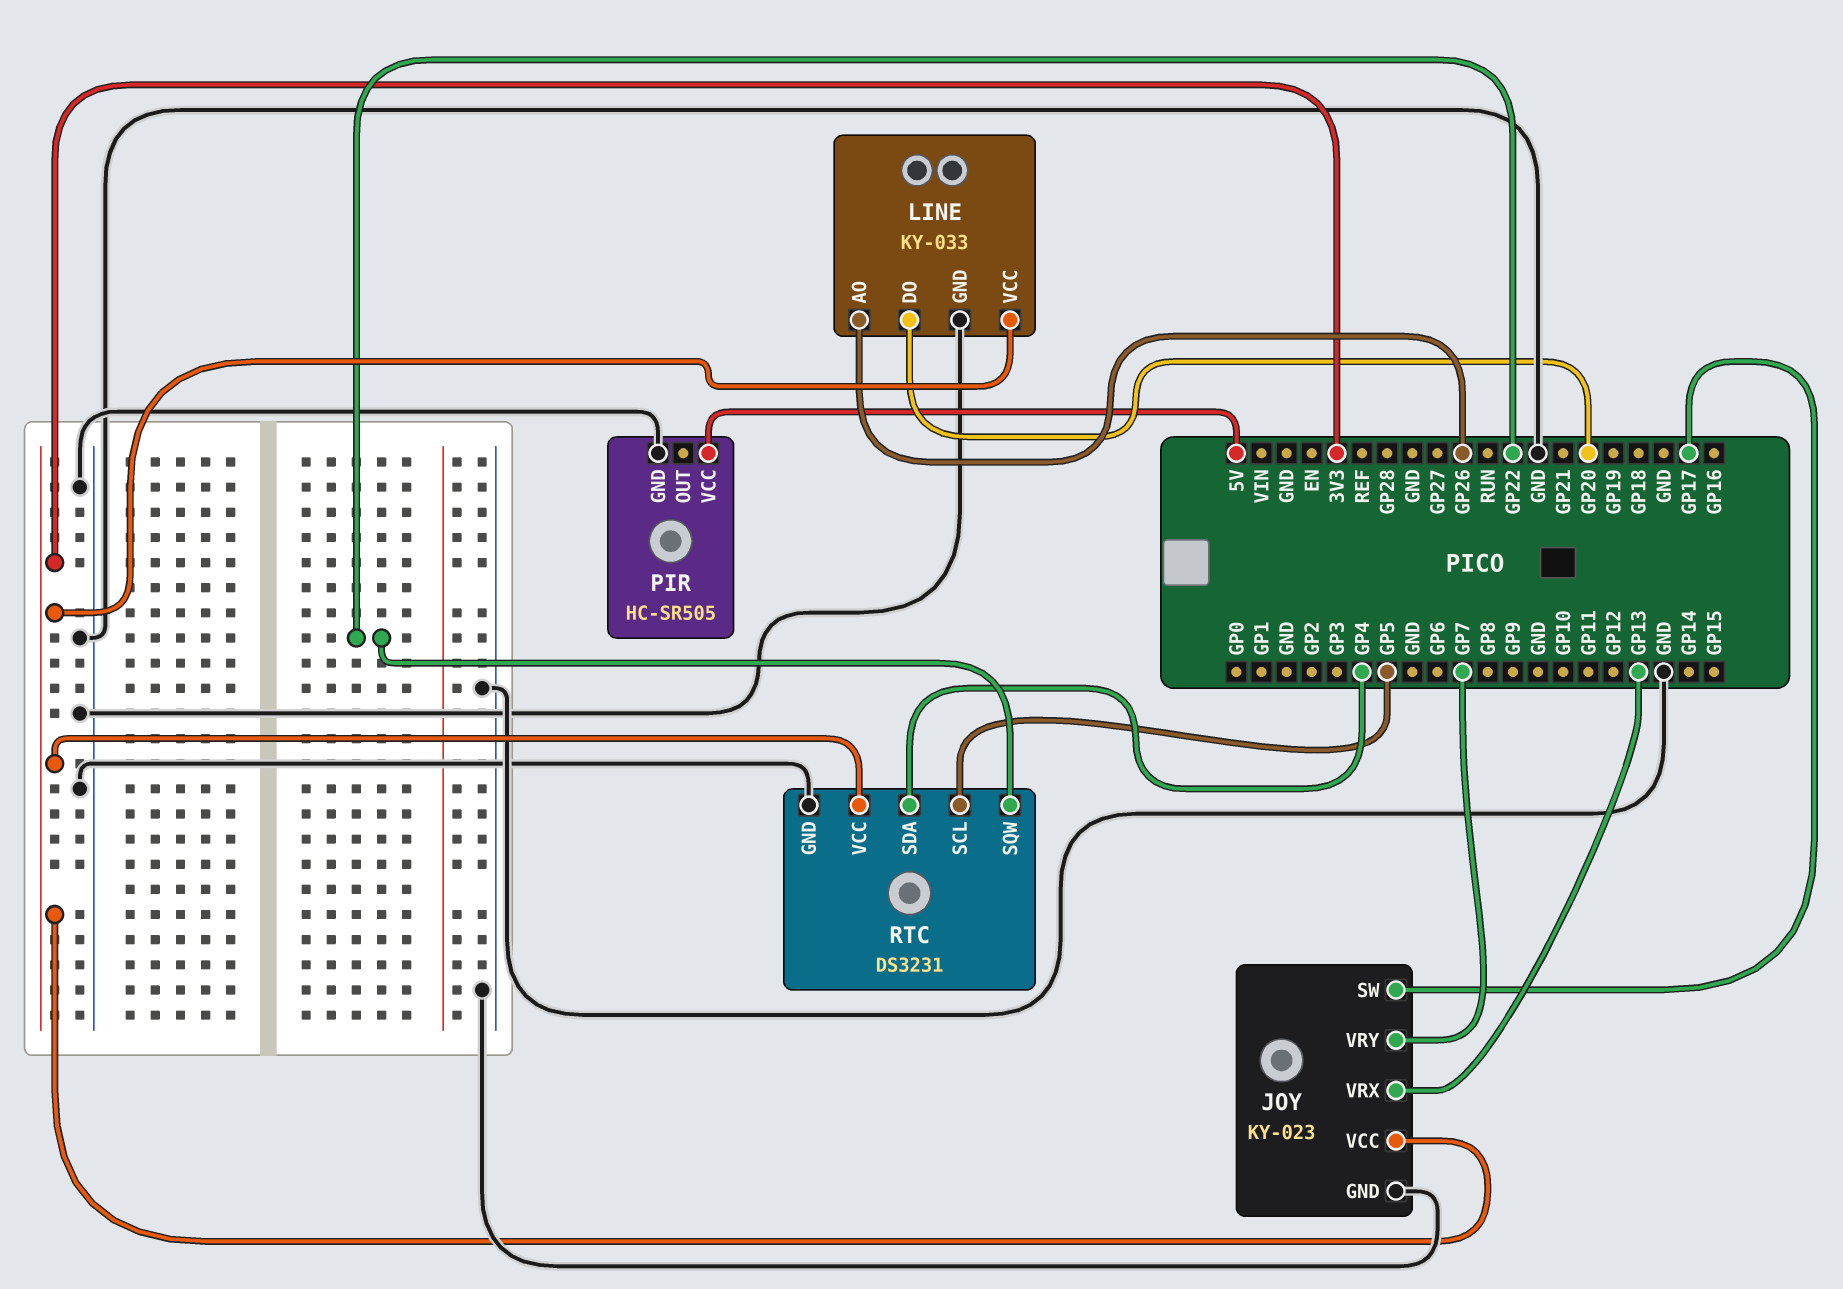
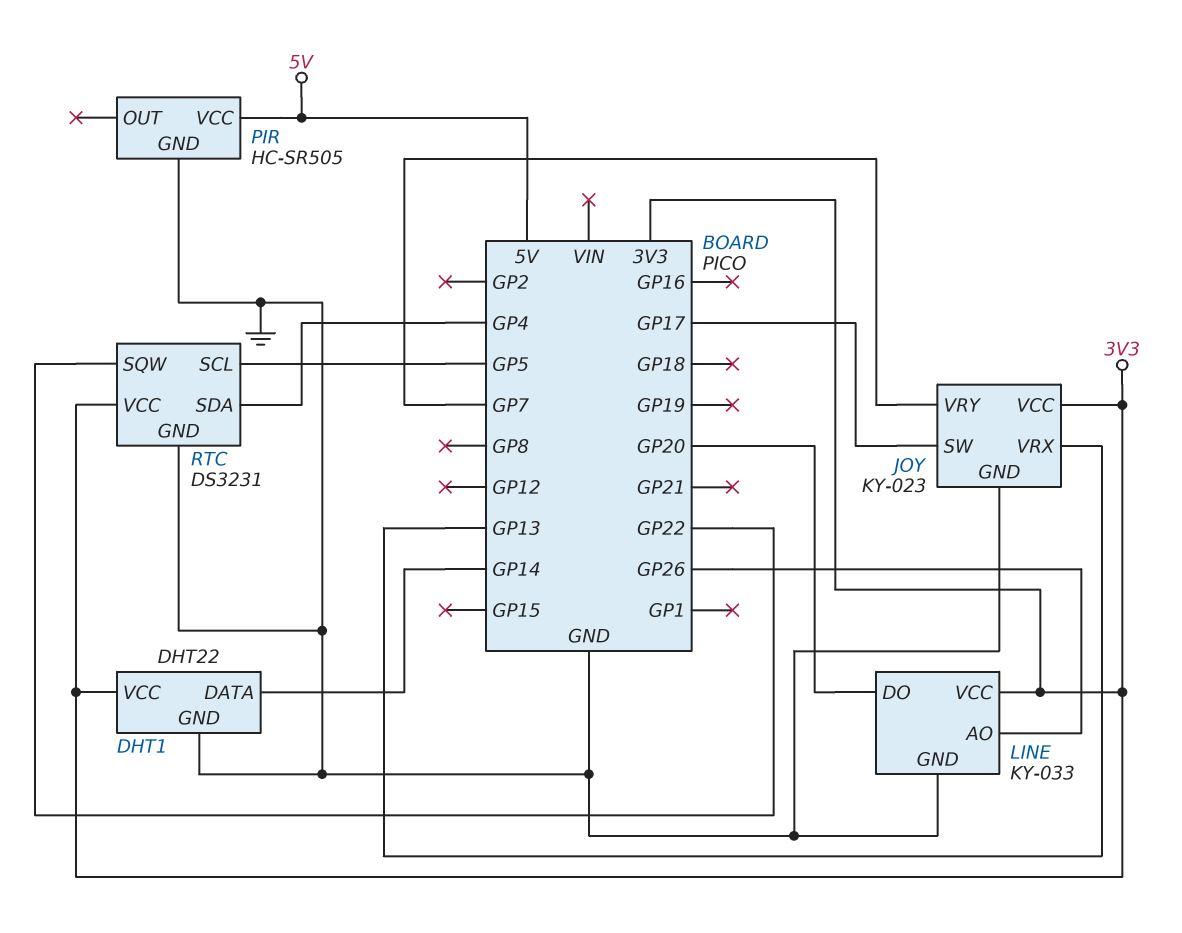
DHT1: none -> DHT22
DHT1 pin DATA: none -> GP14
DHT1 pin GND: none -> GND
DHT1 pin VCC: none -> 3V3

